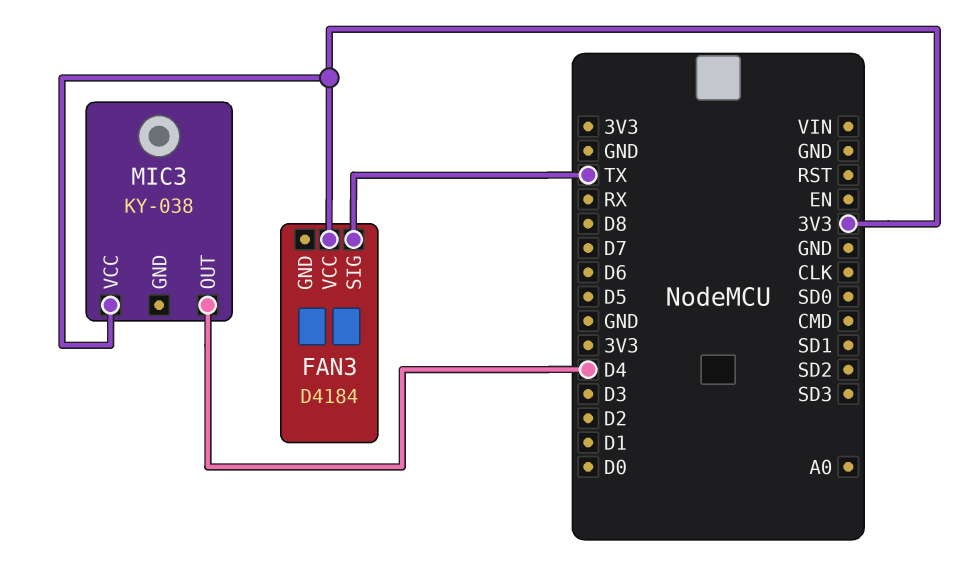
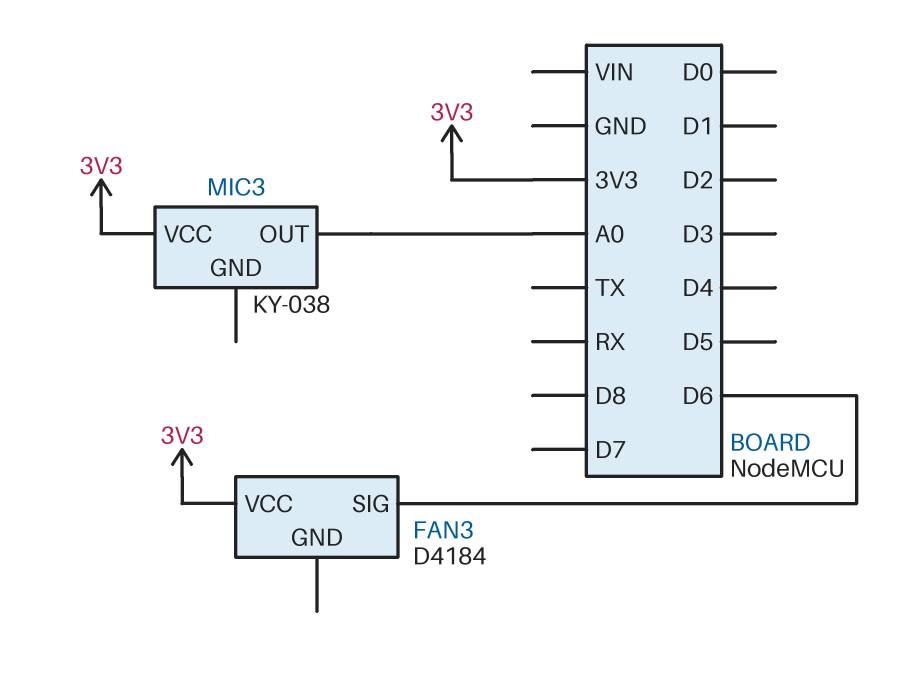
FAN3 pin SIG: TX -> D6
MIC3 pin OUT: D4 -> A0

